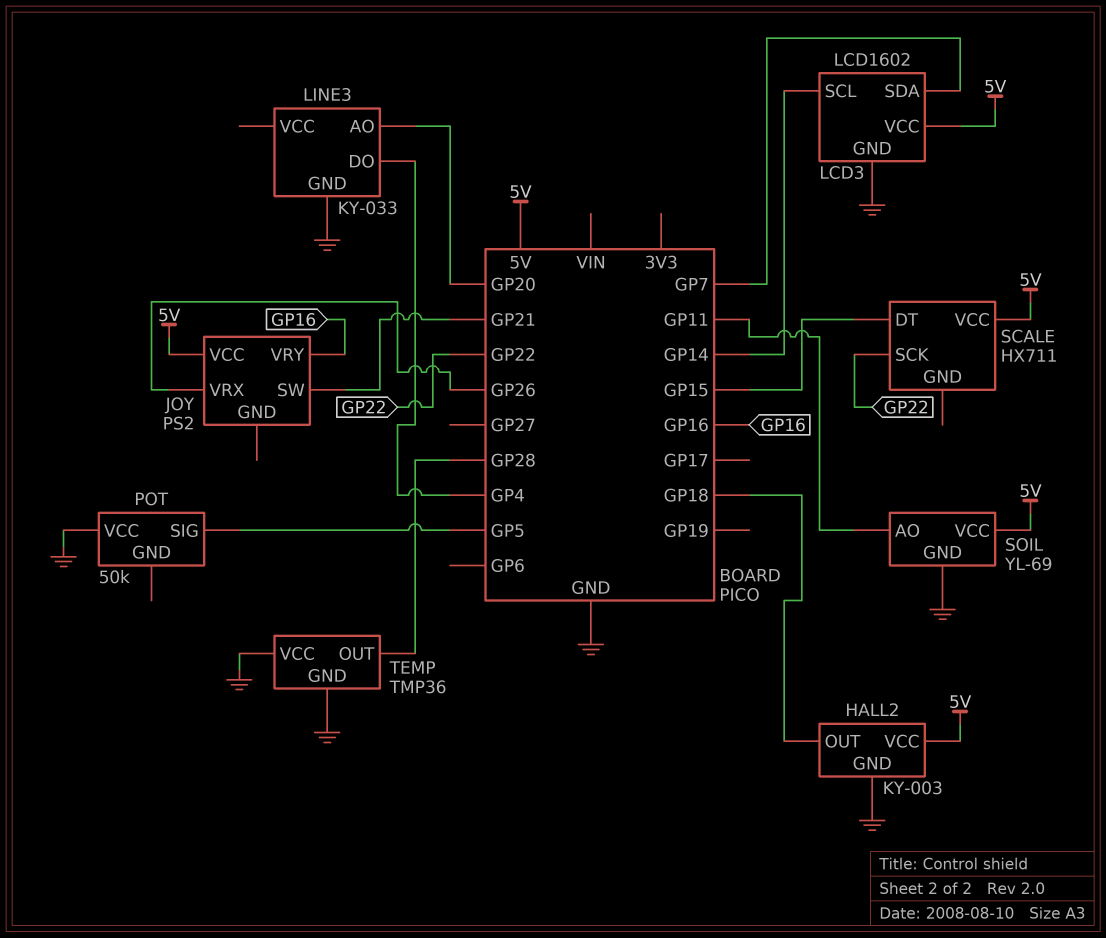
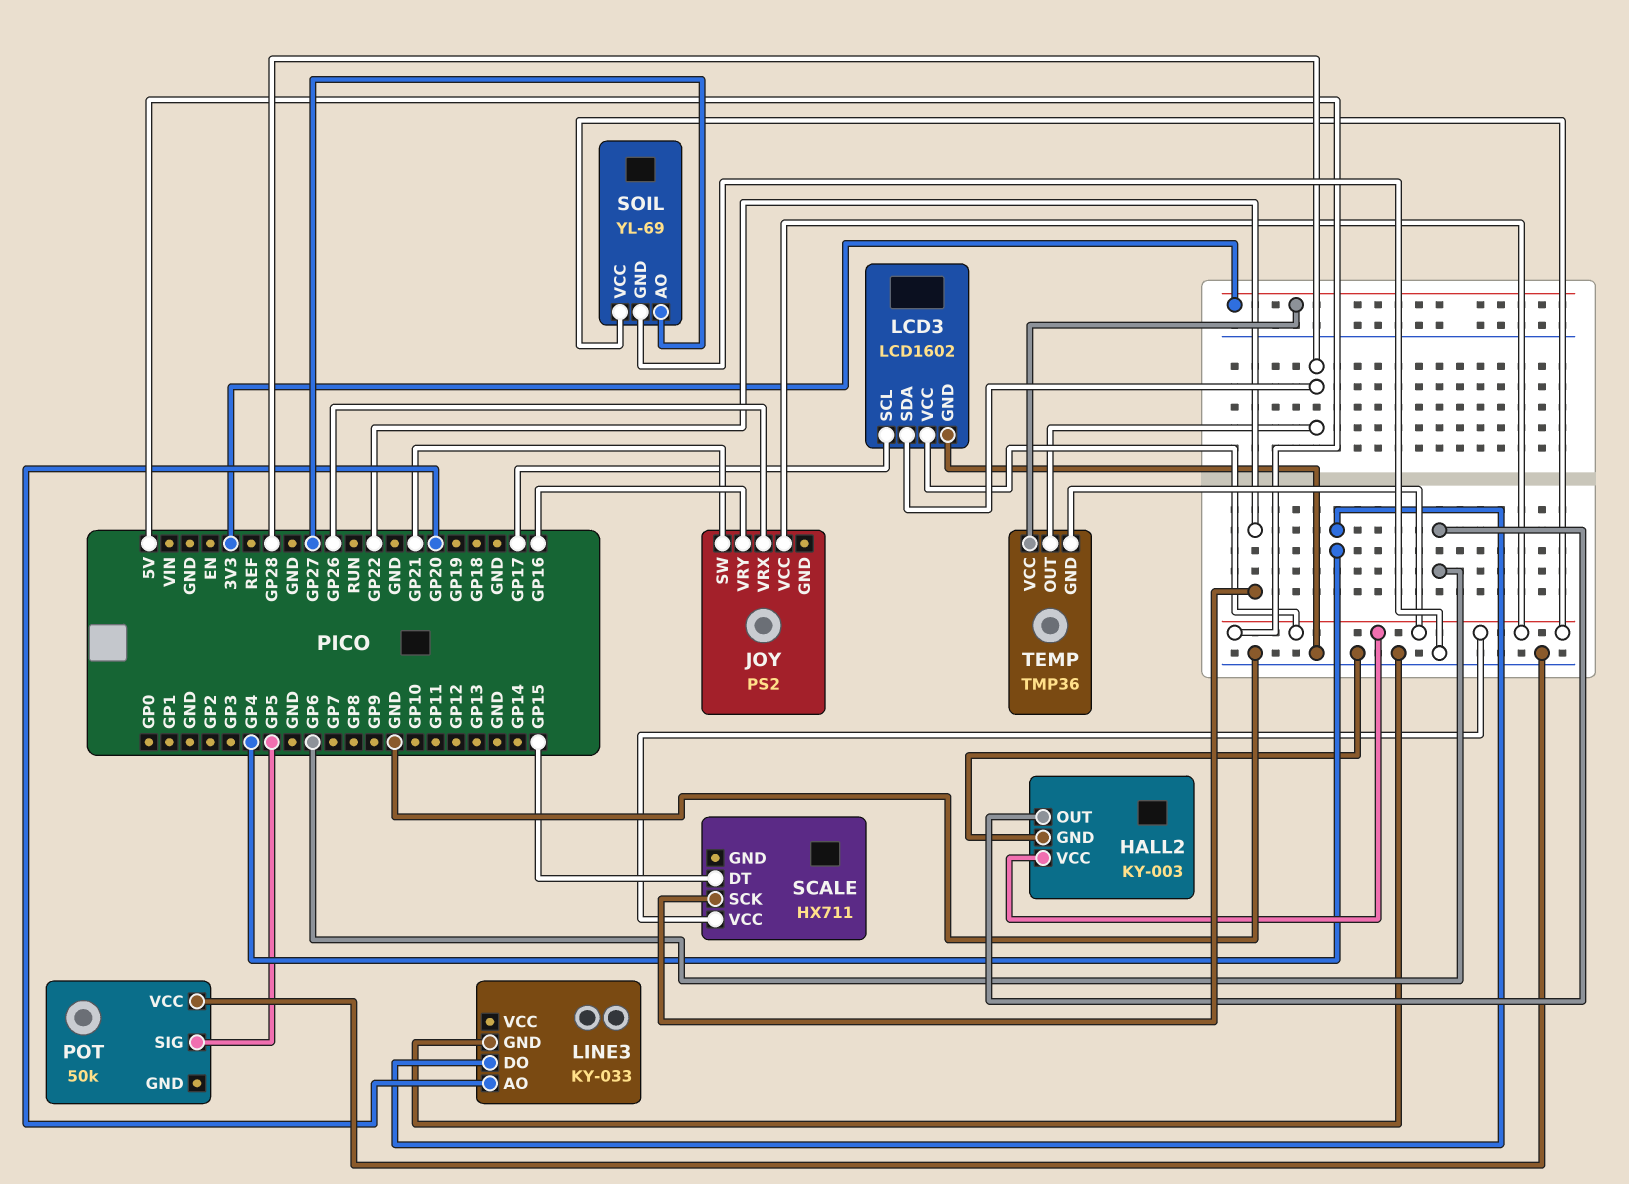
HALL2 pin OUT: GP18 -> GP6
LCD3 pin SCL: GP14 -> GP17
LCD3 pin SDA: GP7 -> GP28
SOIL pin AO: GP11 -> GP27
TEMP pin GND: GND -> 5V
TEMP pin VCC: GND -> 3V3

